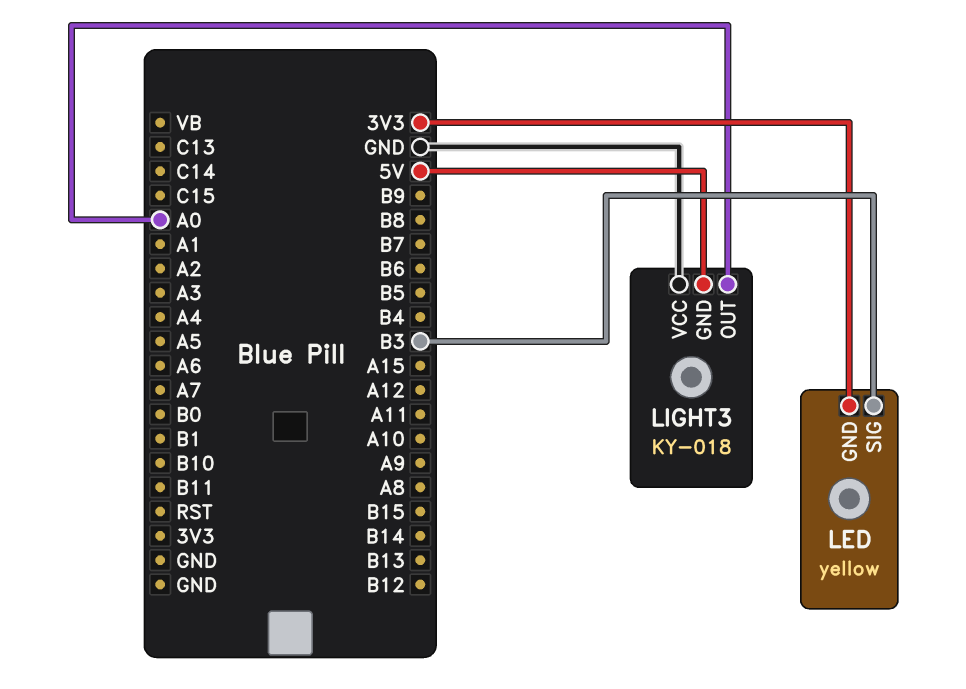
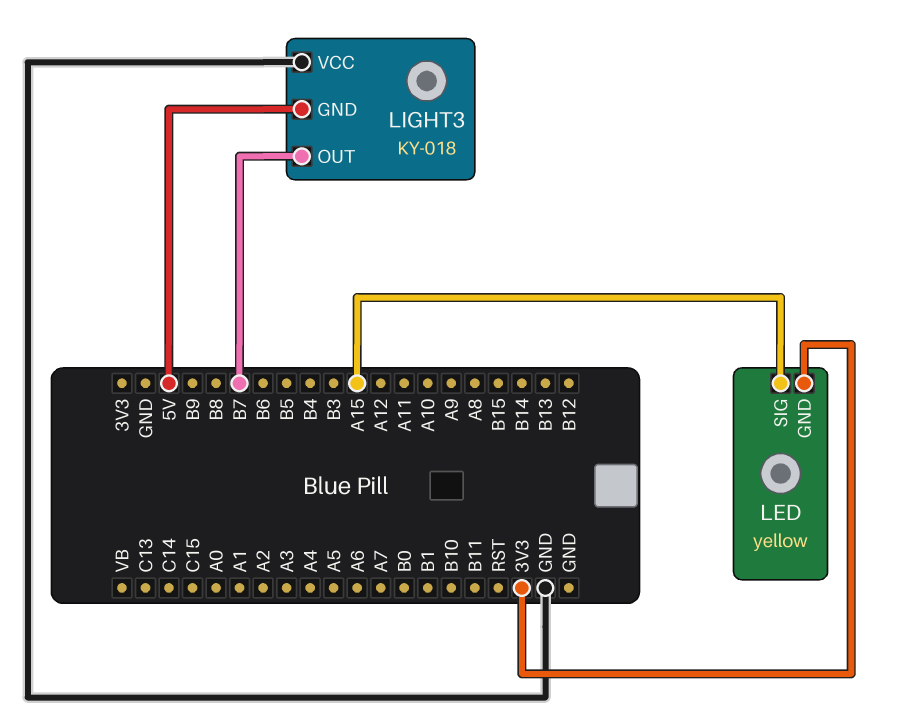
LED pin SIG: B3 -> A15
LIGHT3 pin OUT: A0 -> B7

